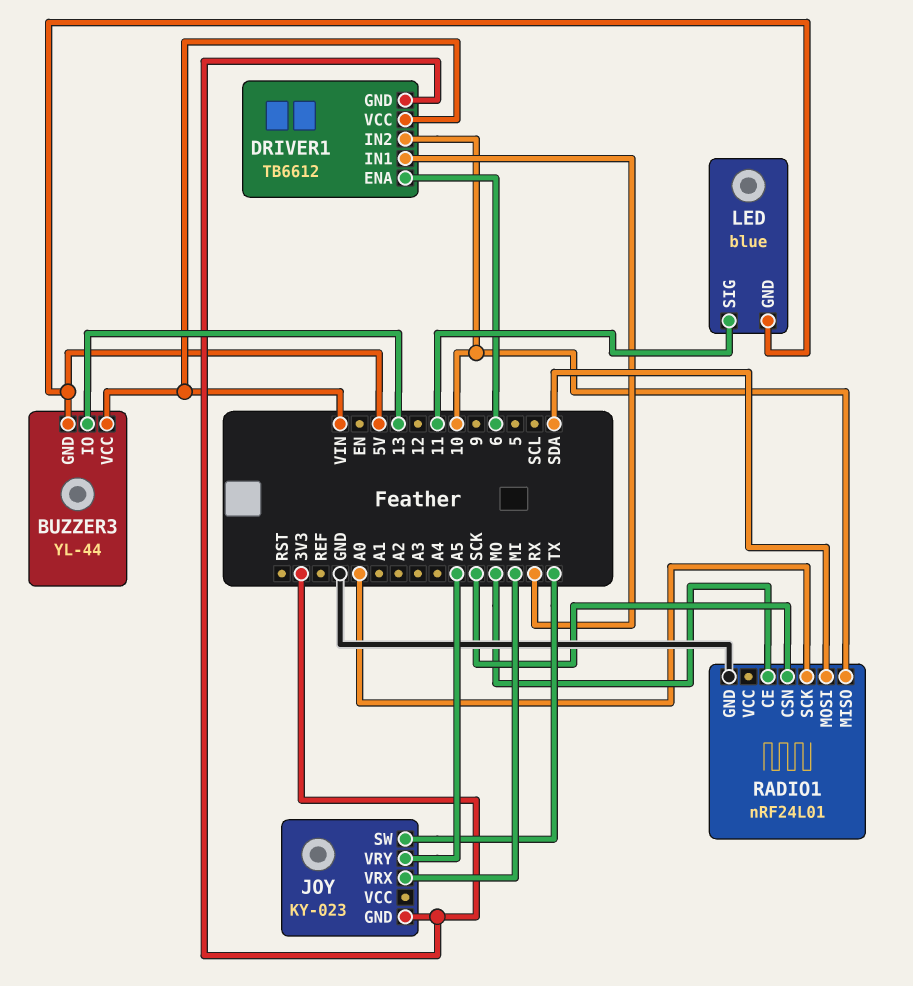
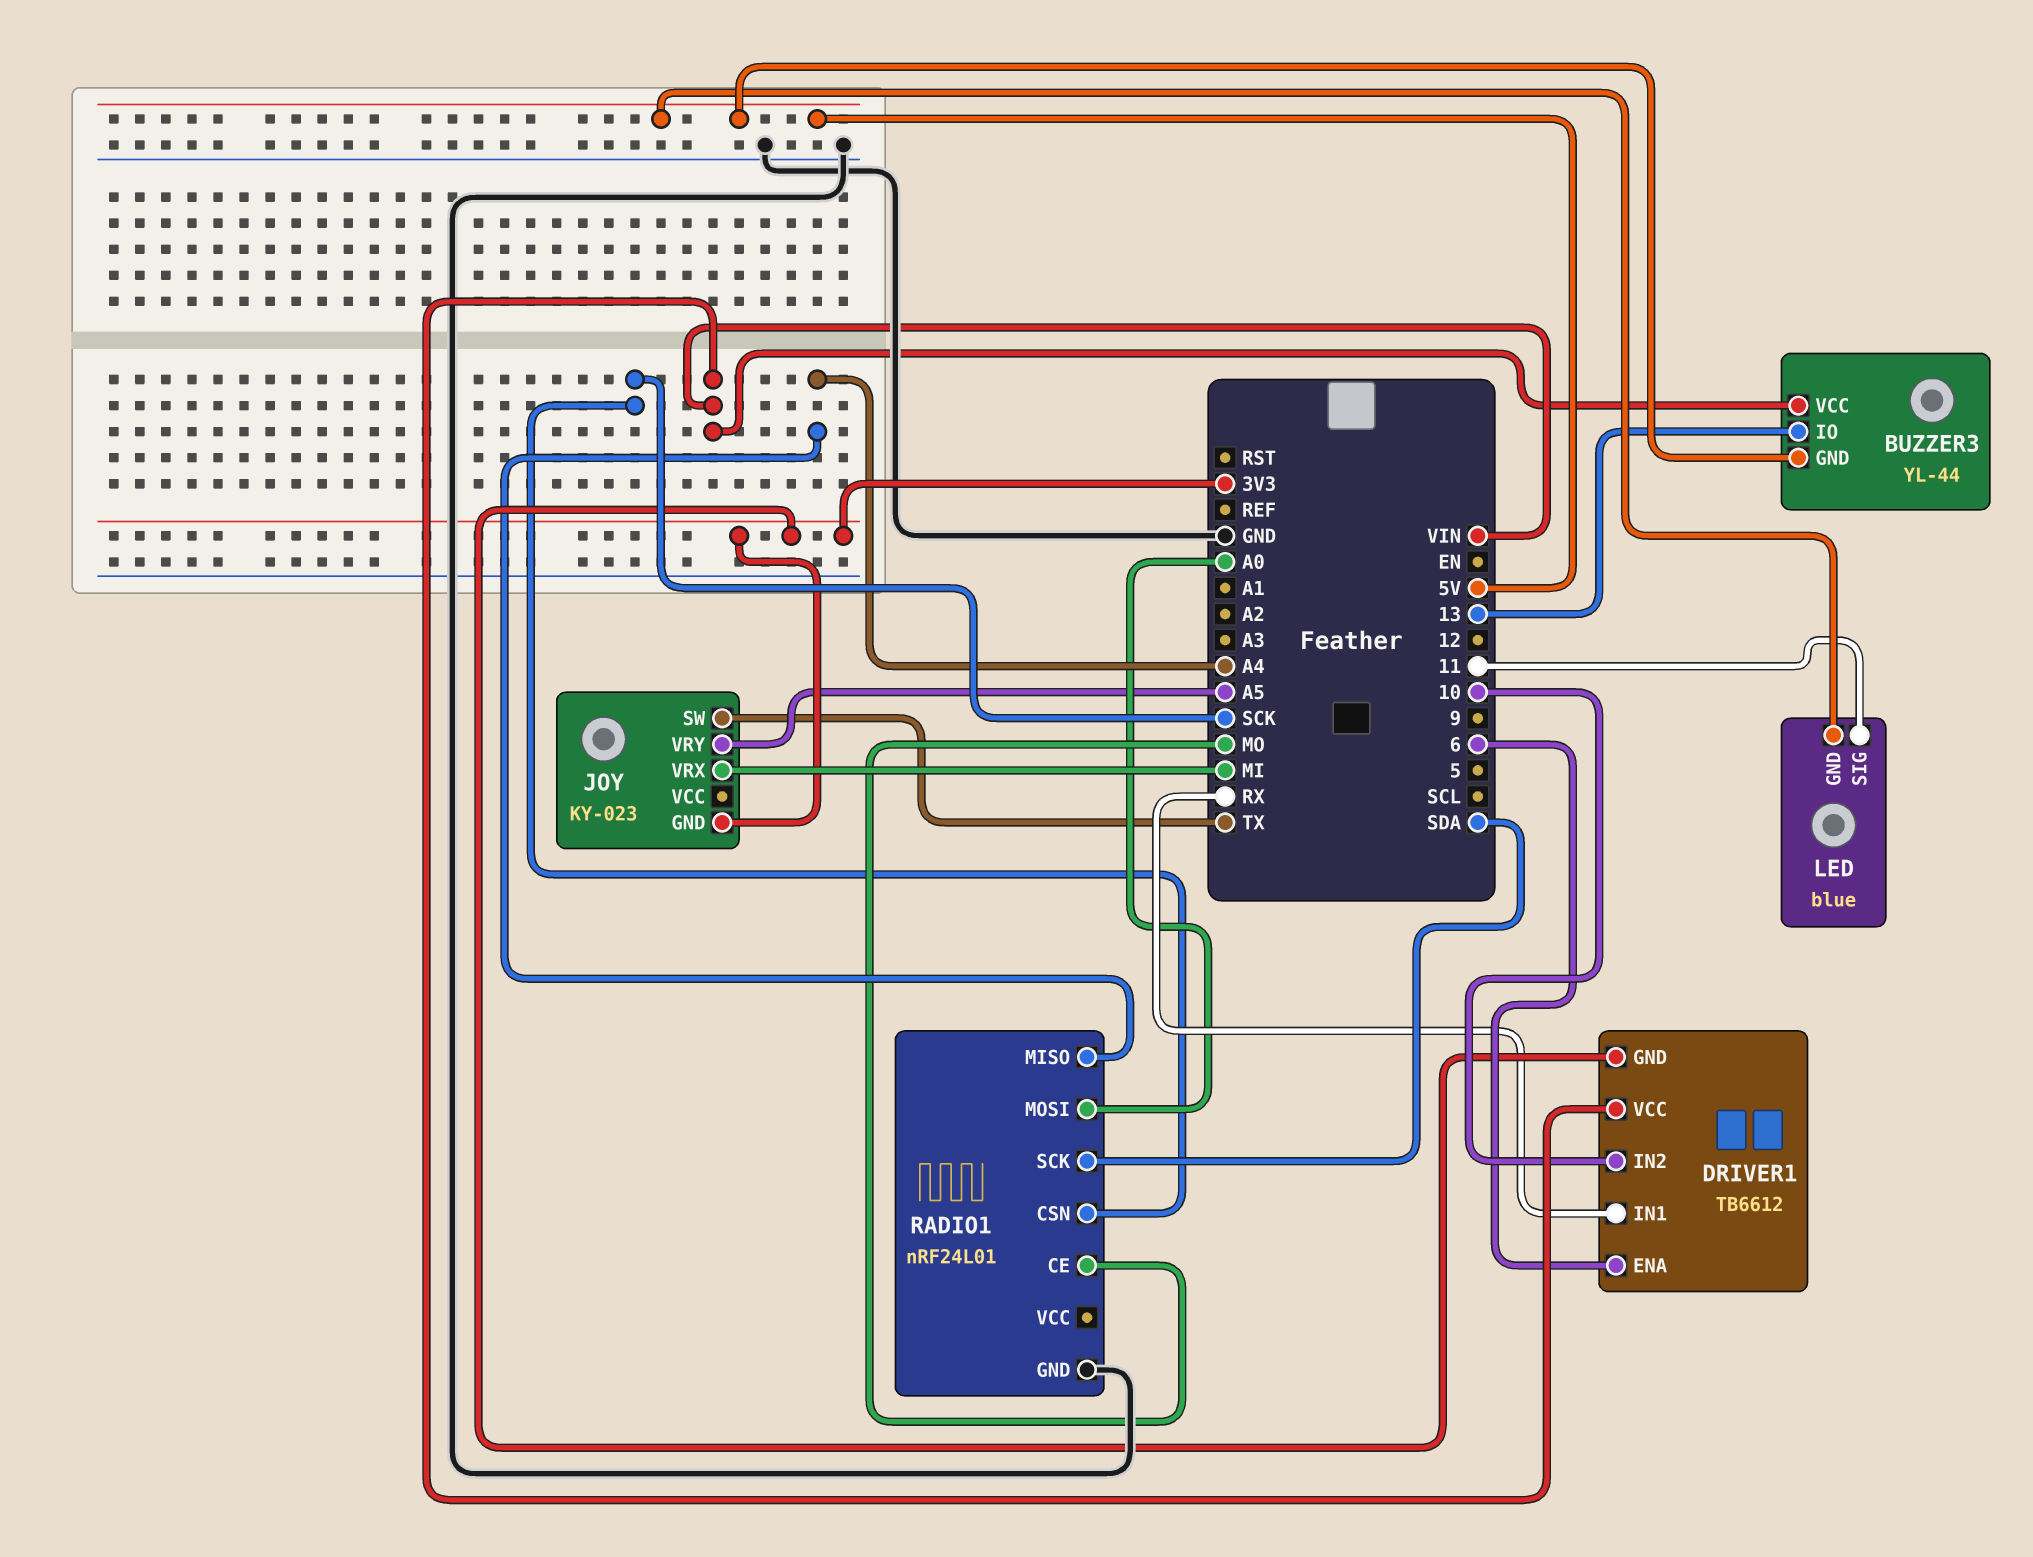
RADIO1 pin MISO: 10 -> A4
RADIO1 pin MOSI: SDA -> A0
RADIO1 pin SCK: A0 -> SDA

